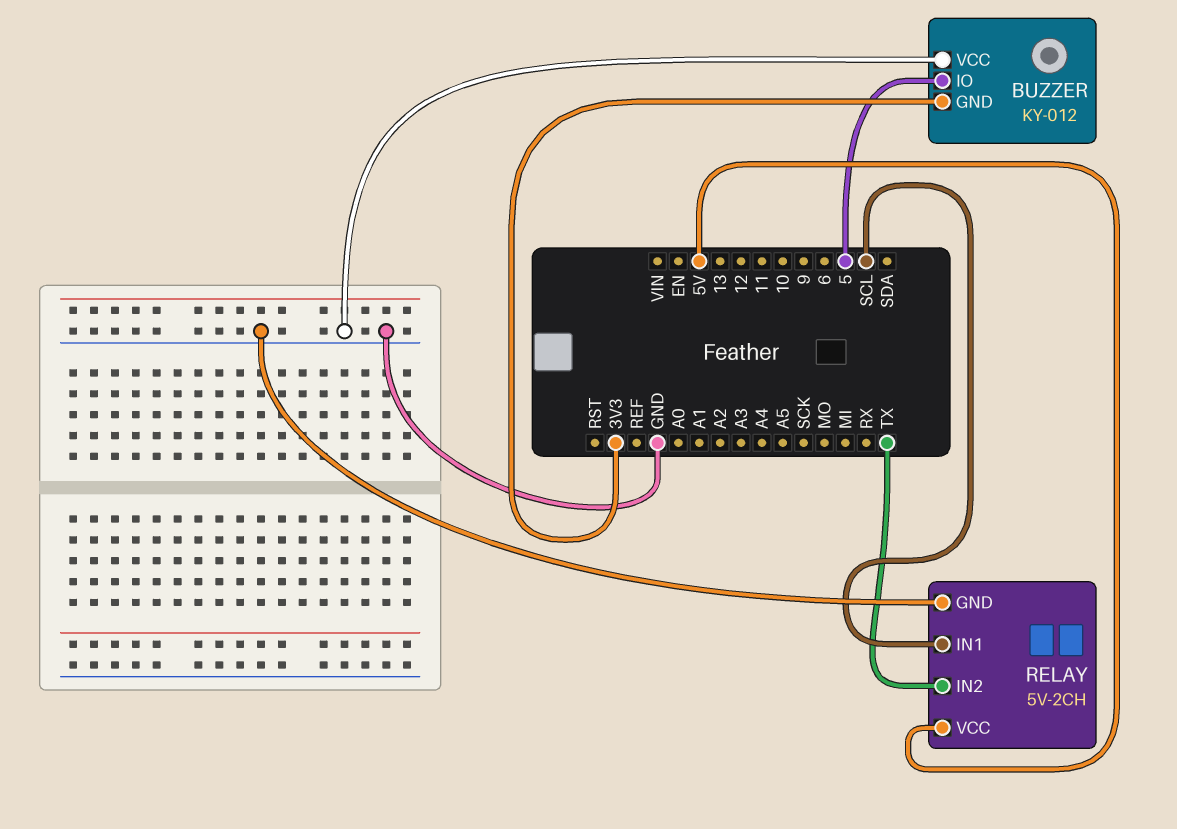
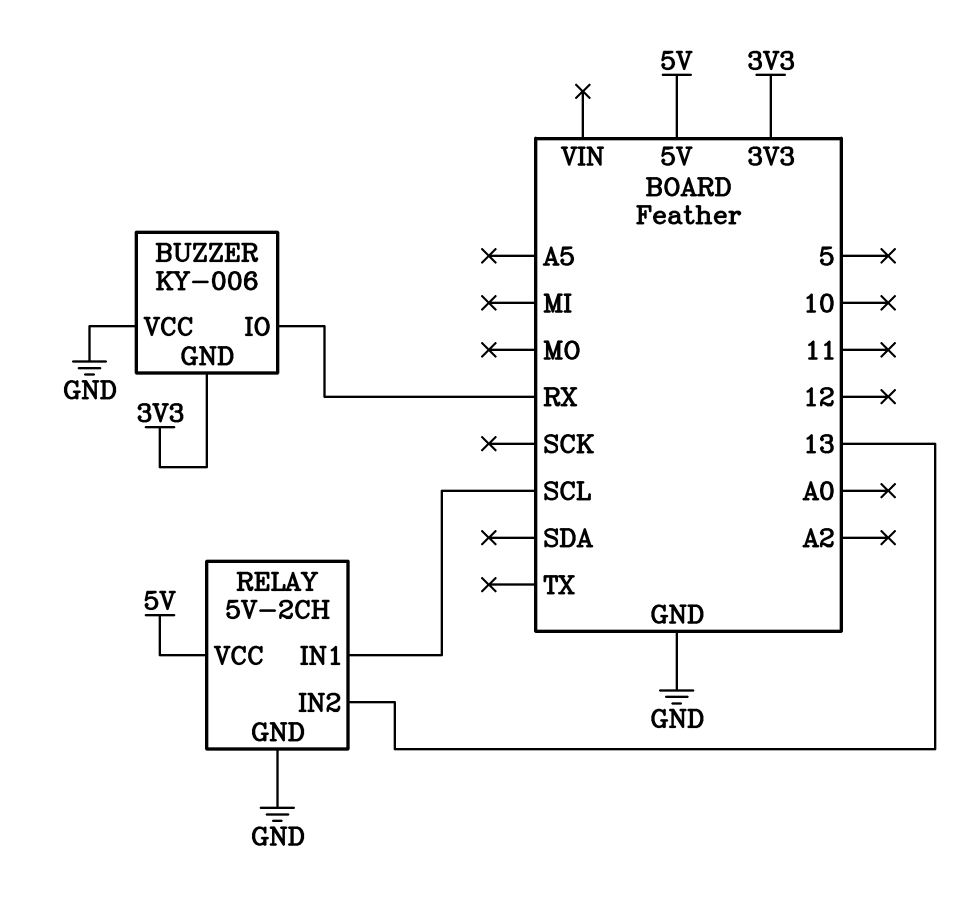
BUZZER: KY-012 -> KY-006
BUZZER pin IO: 5 -> RX
RELAY pin IN2: TX -> 13

